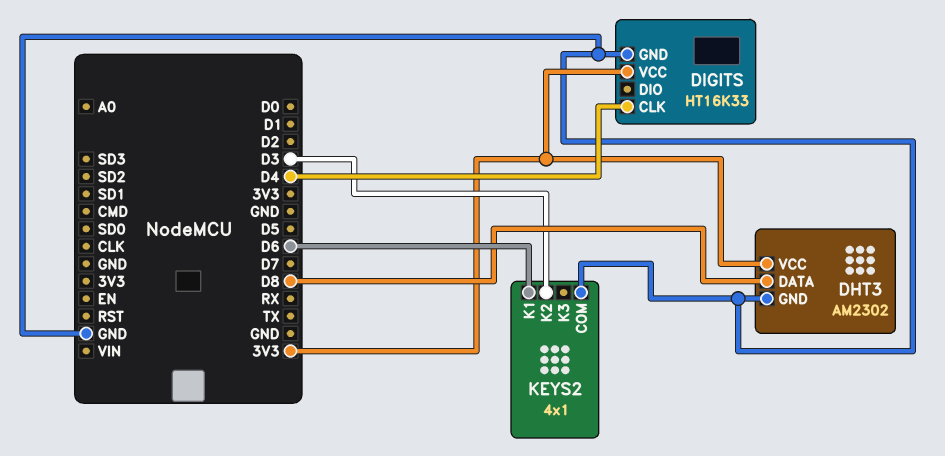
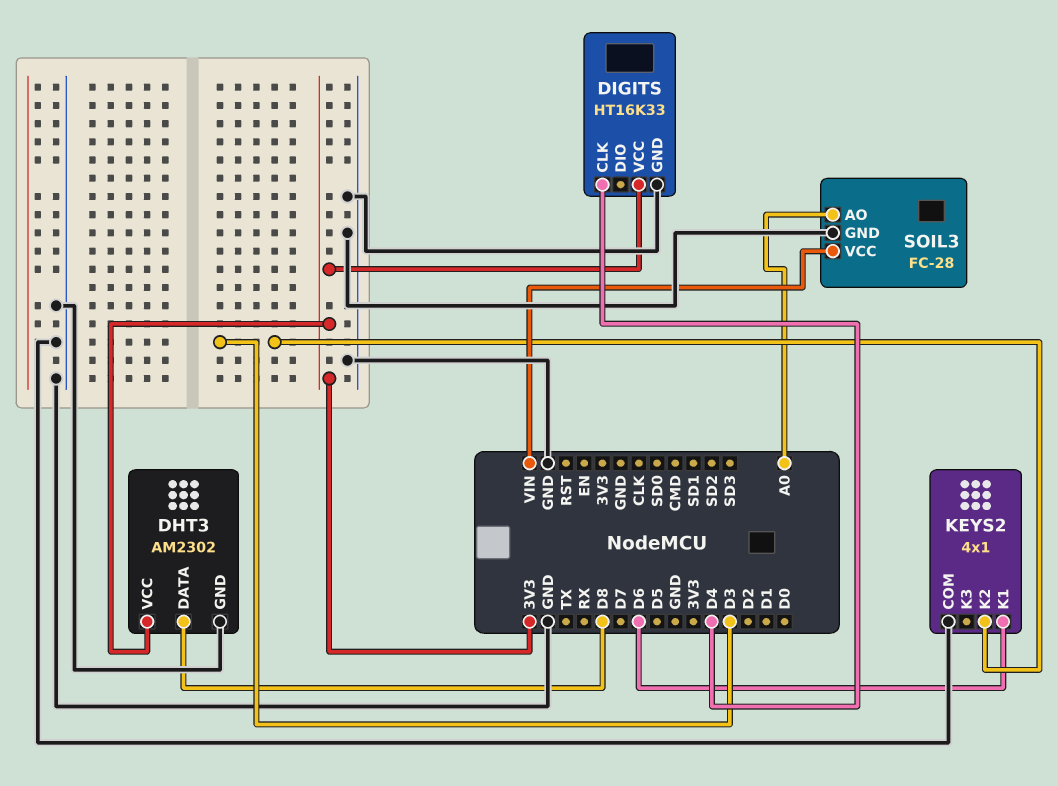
SOIL3: none -> FC-28
SOIL3 pin AO: none -> A0
SOIL3 pin GND: none -> GND
SOIL3 pin VCC: none -> VIN

